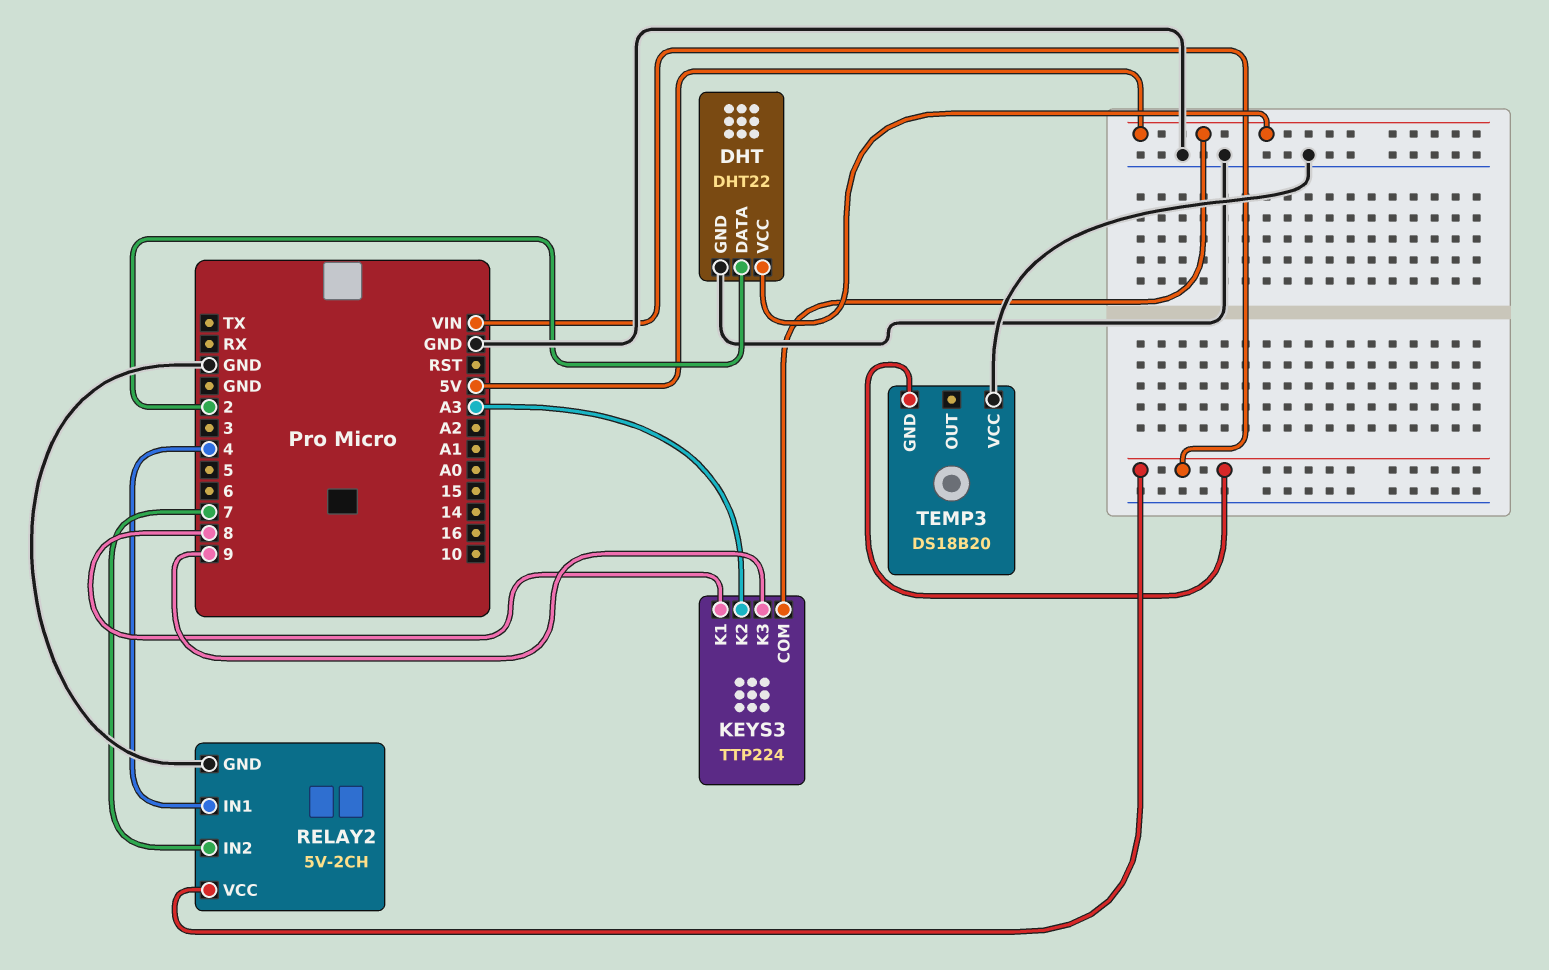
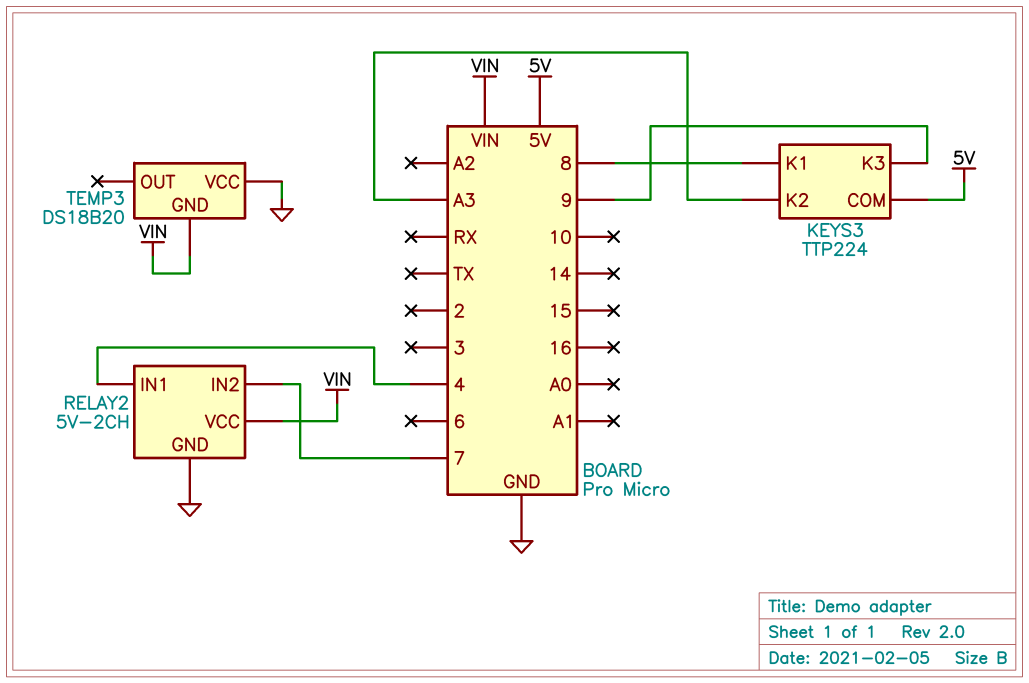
DHT: DHT22 -> none
DHT pin DATA: 2 -> none
DHT pin GND: GND -> none
DHT pin VCC: 5V -> none

